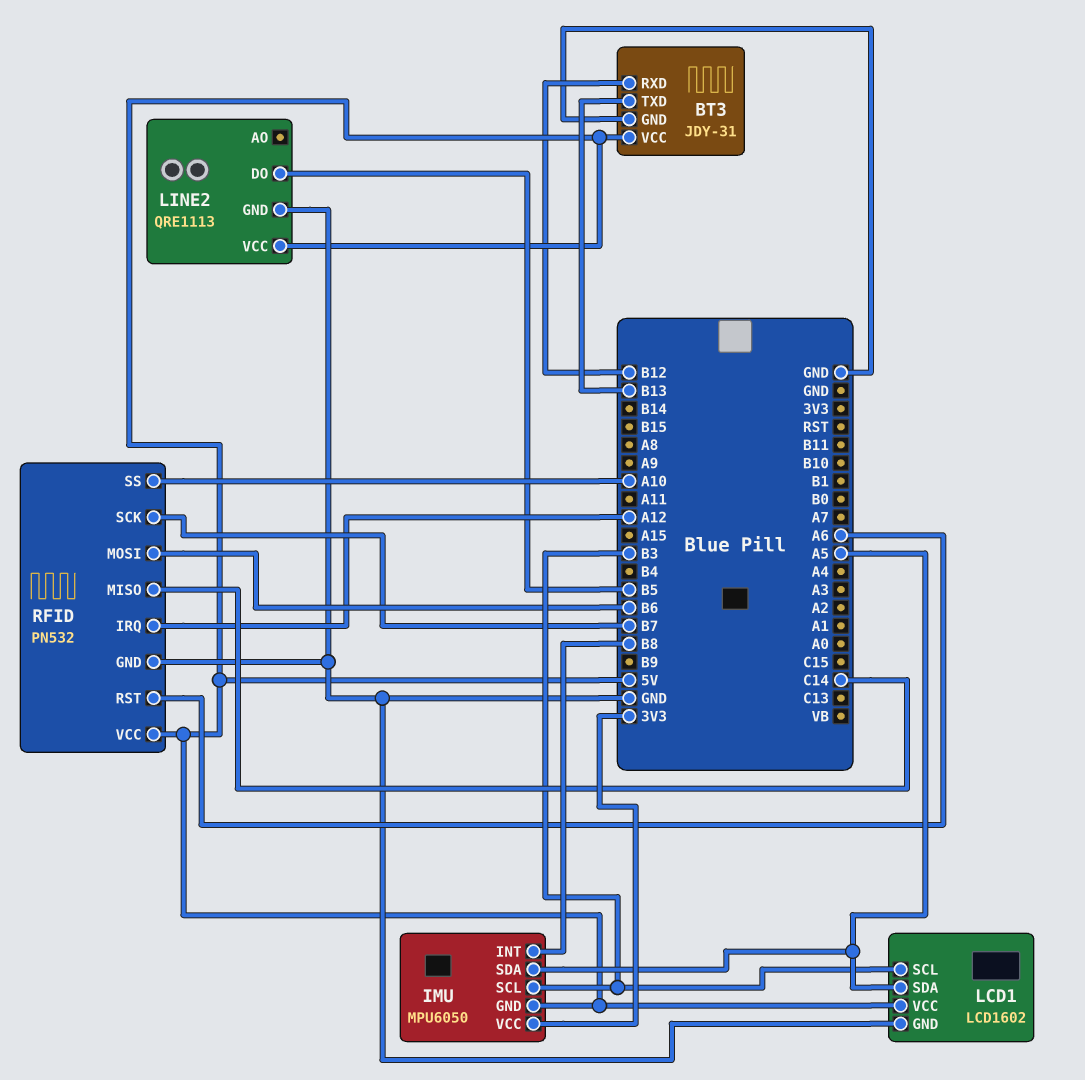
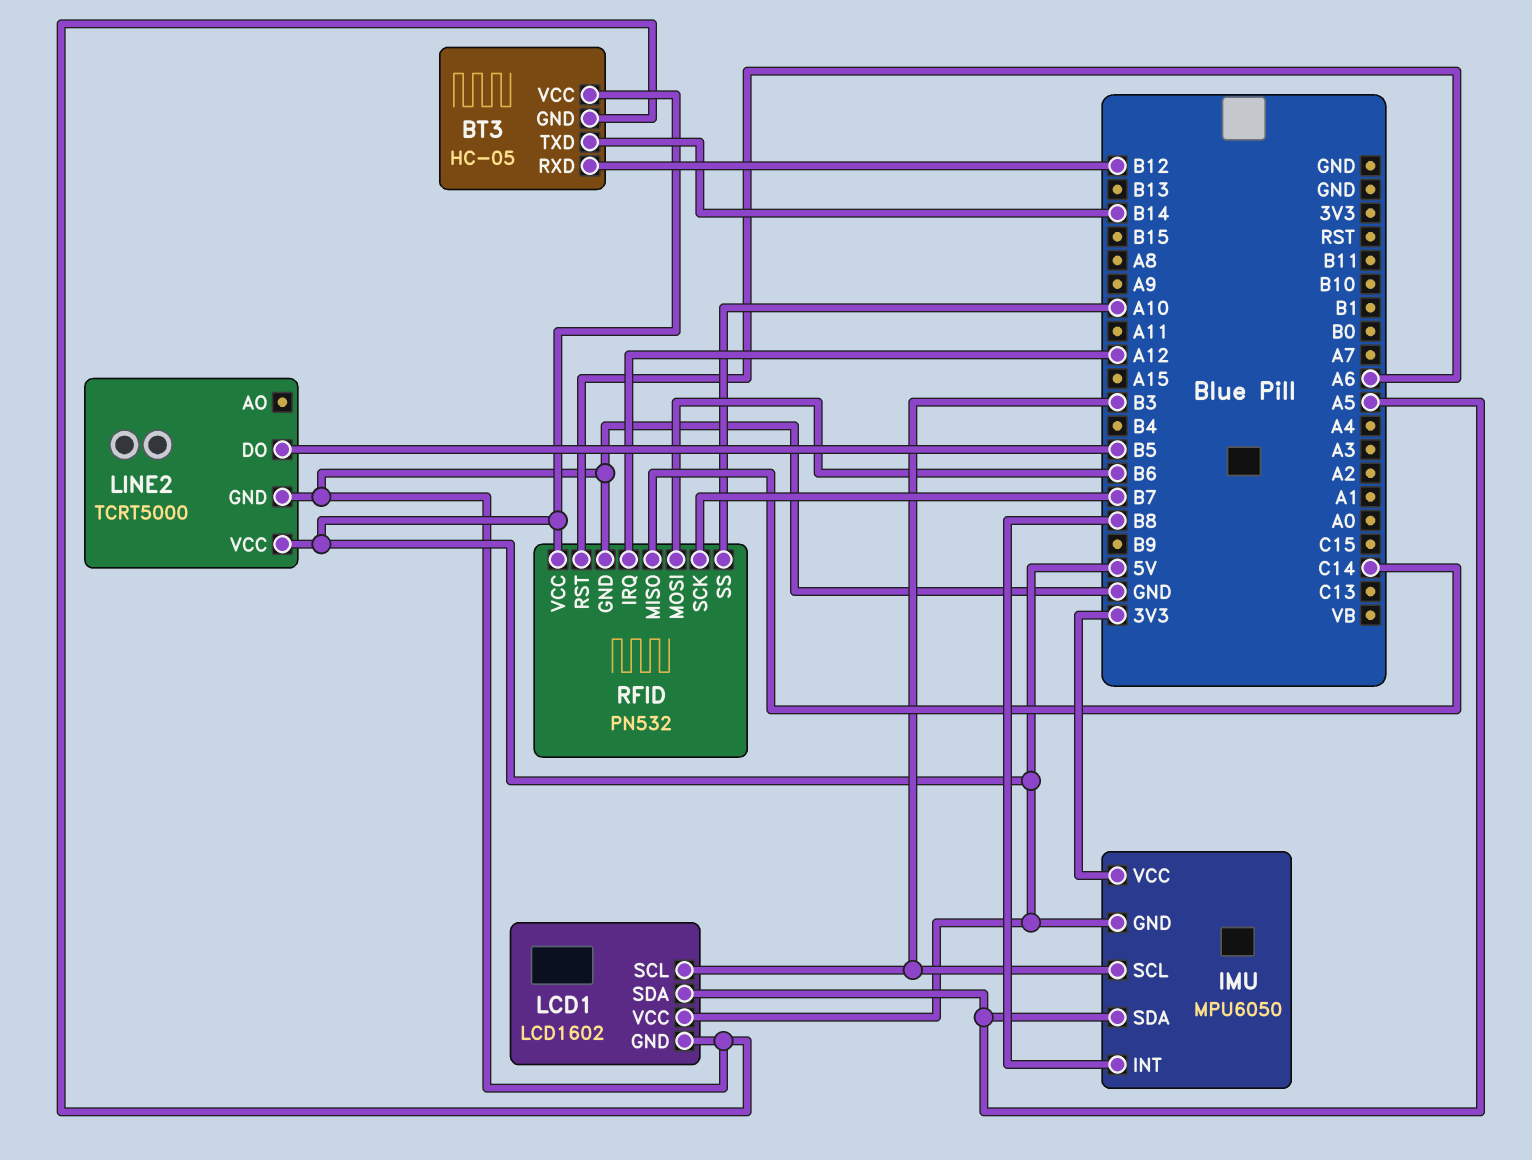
BT3: JDY-31 -> HC-05
BT3 pin TXD: B13 -> B14
LINE2: QRE1113 -> TCRT5000

